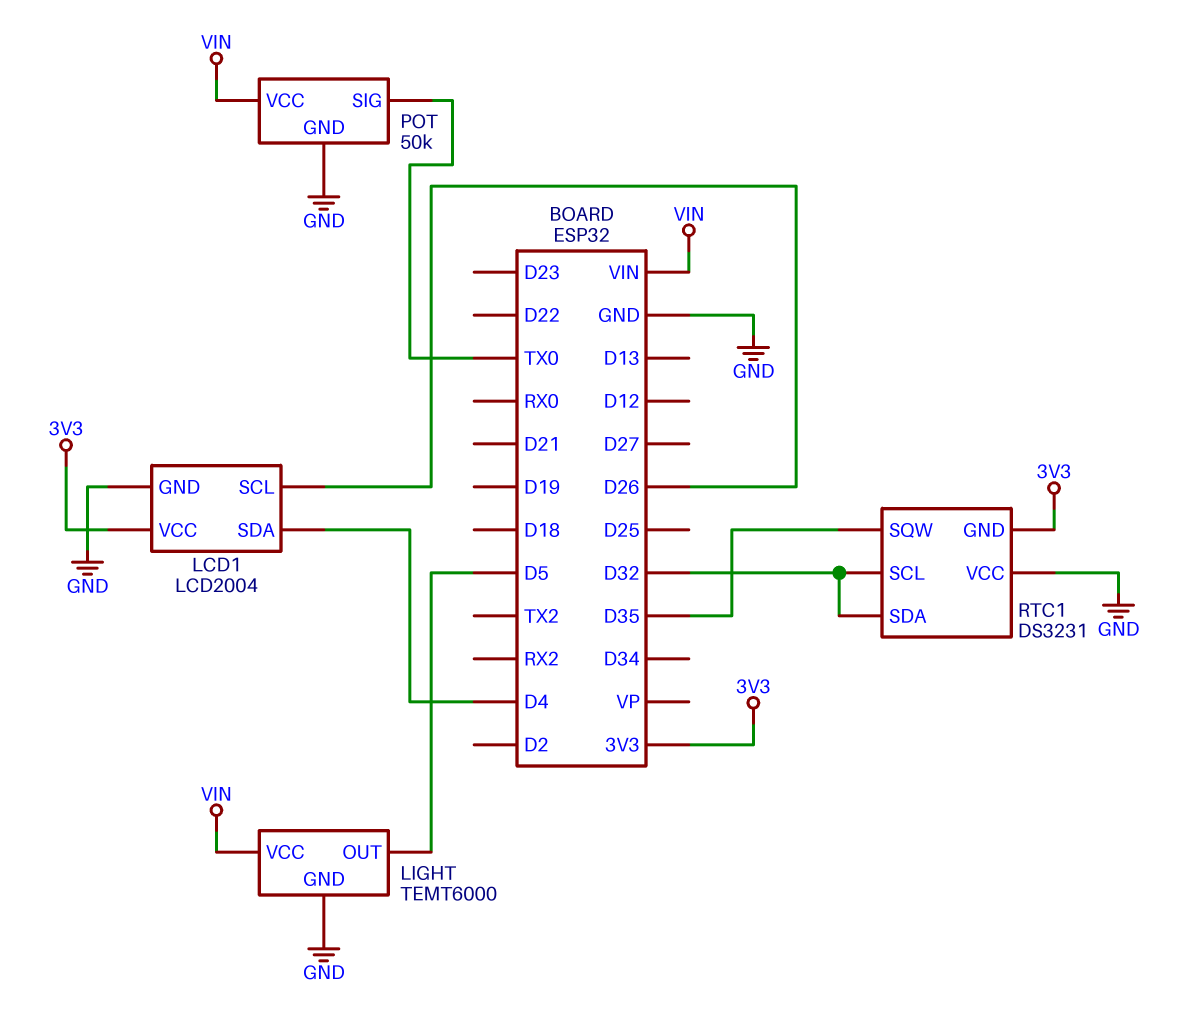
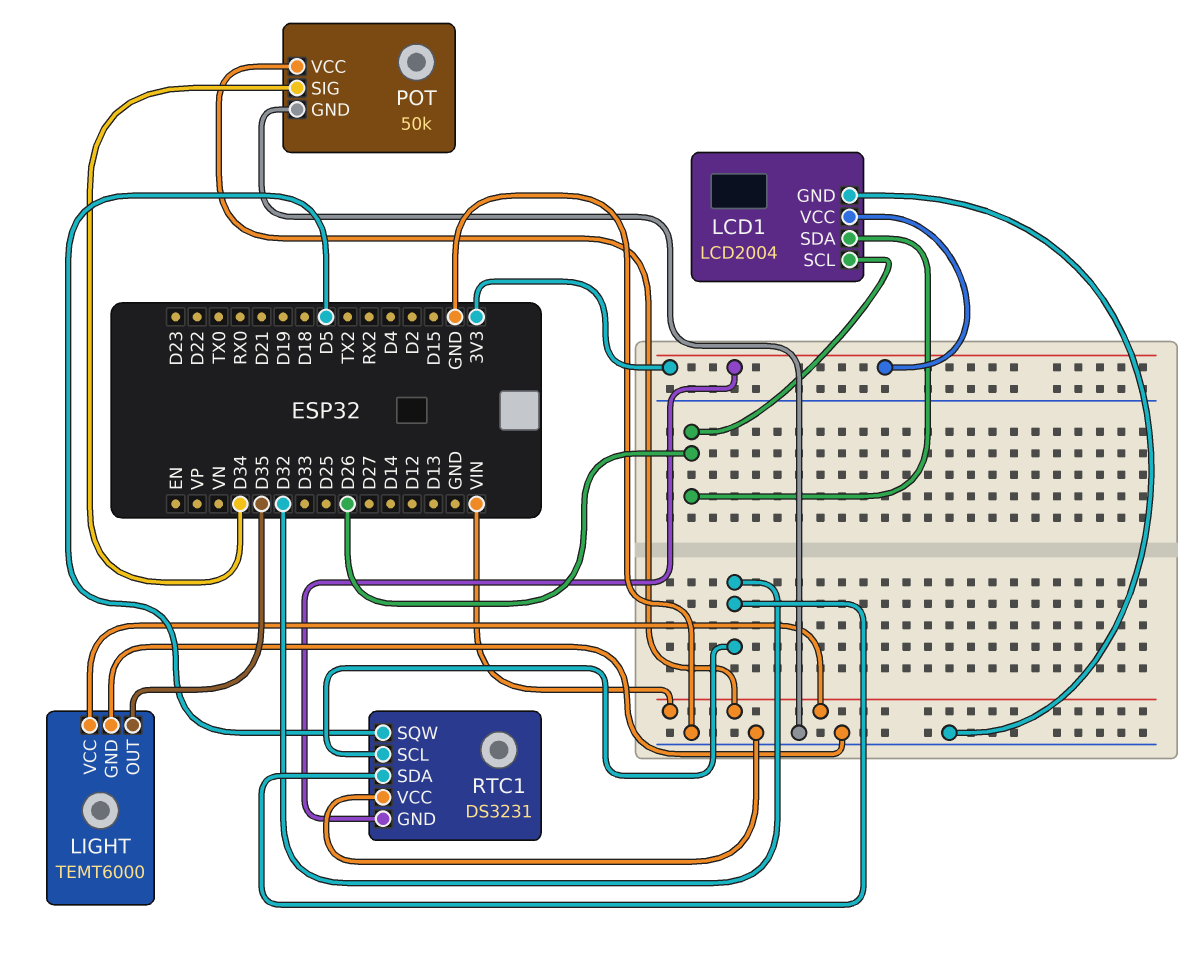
LCD1 pin SDA: D4 -> D26
LIGHT pin OUT: D5 -> D35
POT pin SIG: TX0 -> D34
RTC1 pin SQW: D35 -> D5

